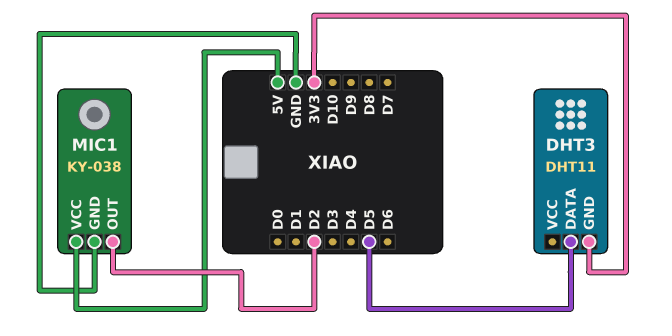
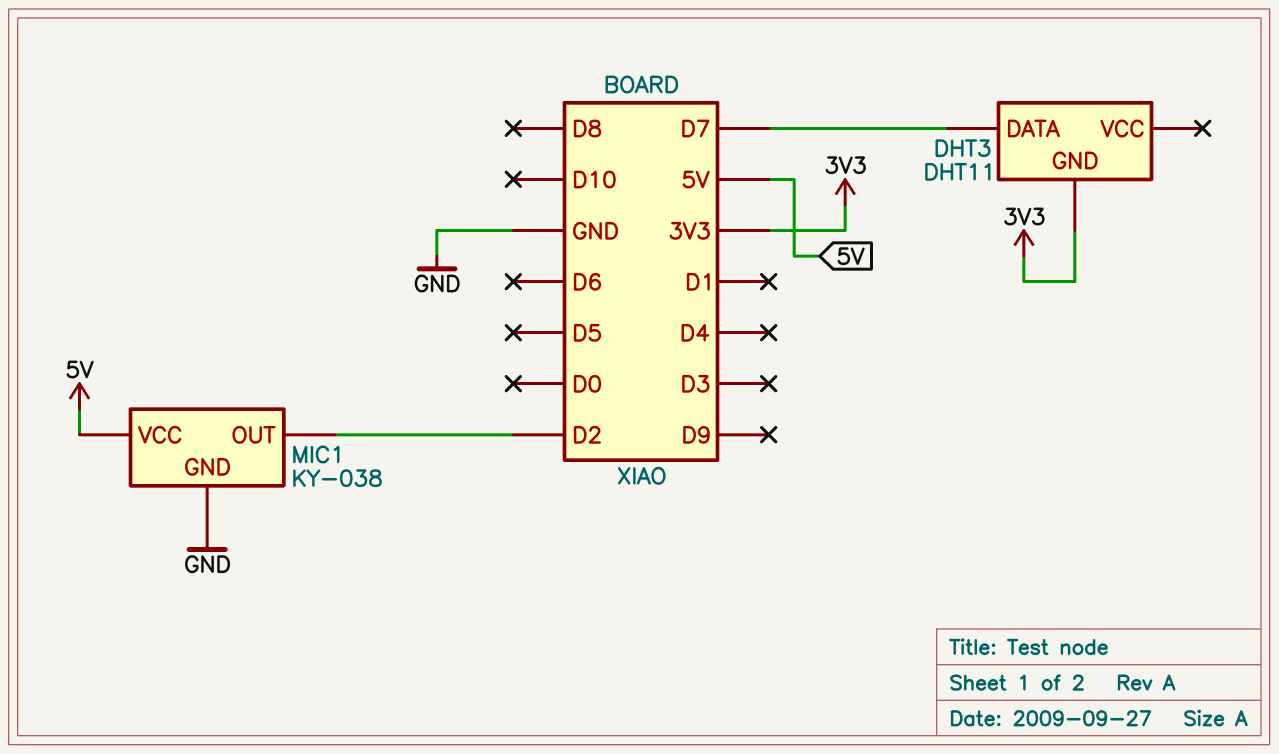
DHT3 pin DATA: D5 -> D7

